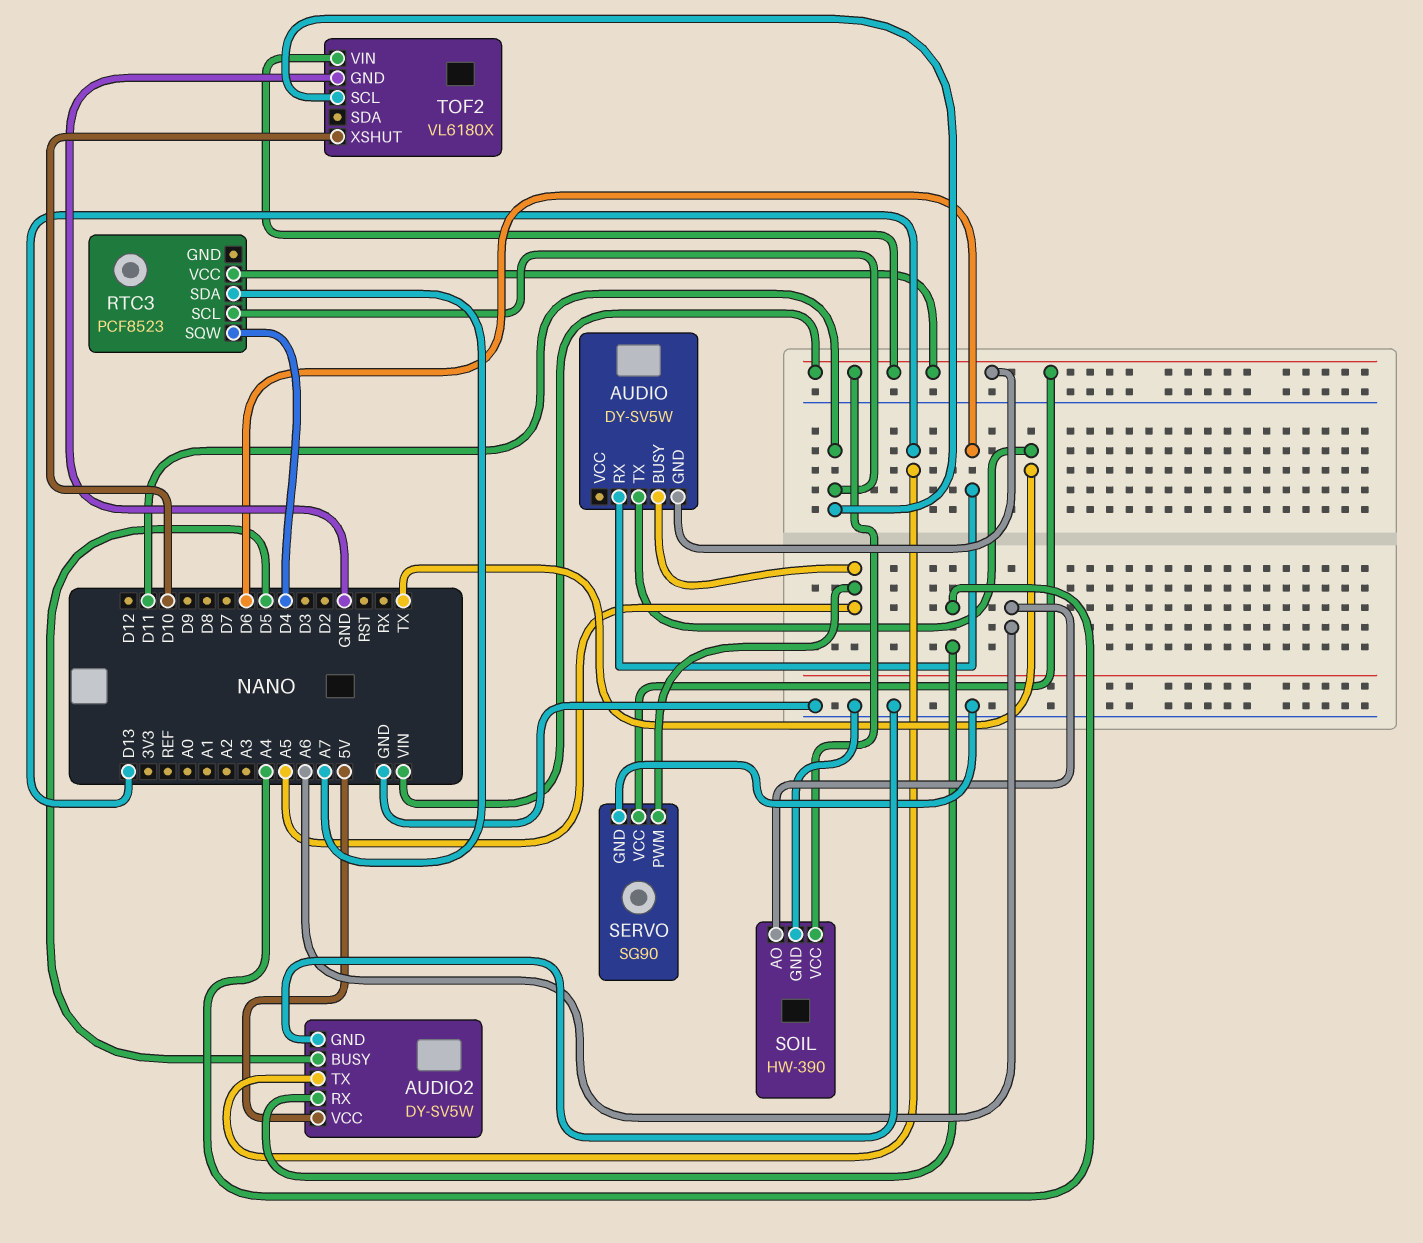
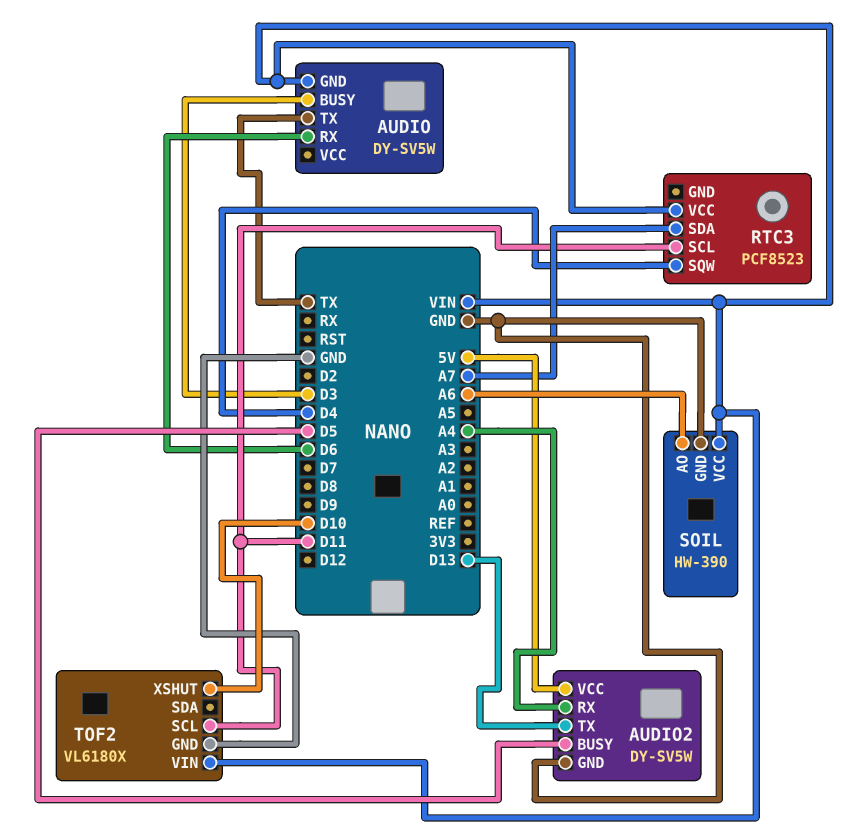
AUDIO pin BUSY: A5 -> D3
SERVO: SG90 -> none
SERVO pin GND: GND -> none
SERVO pin PWM: A5 -> none
SERVO pin VCC: VIN -> none

